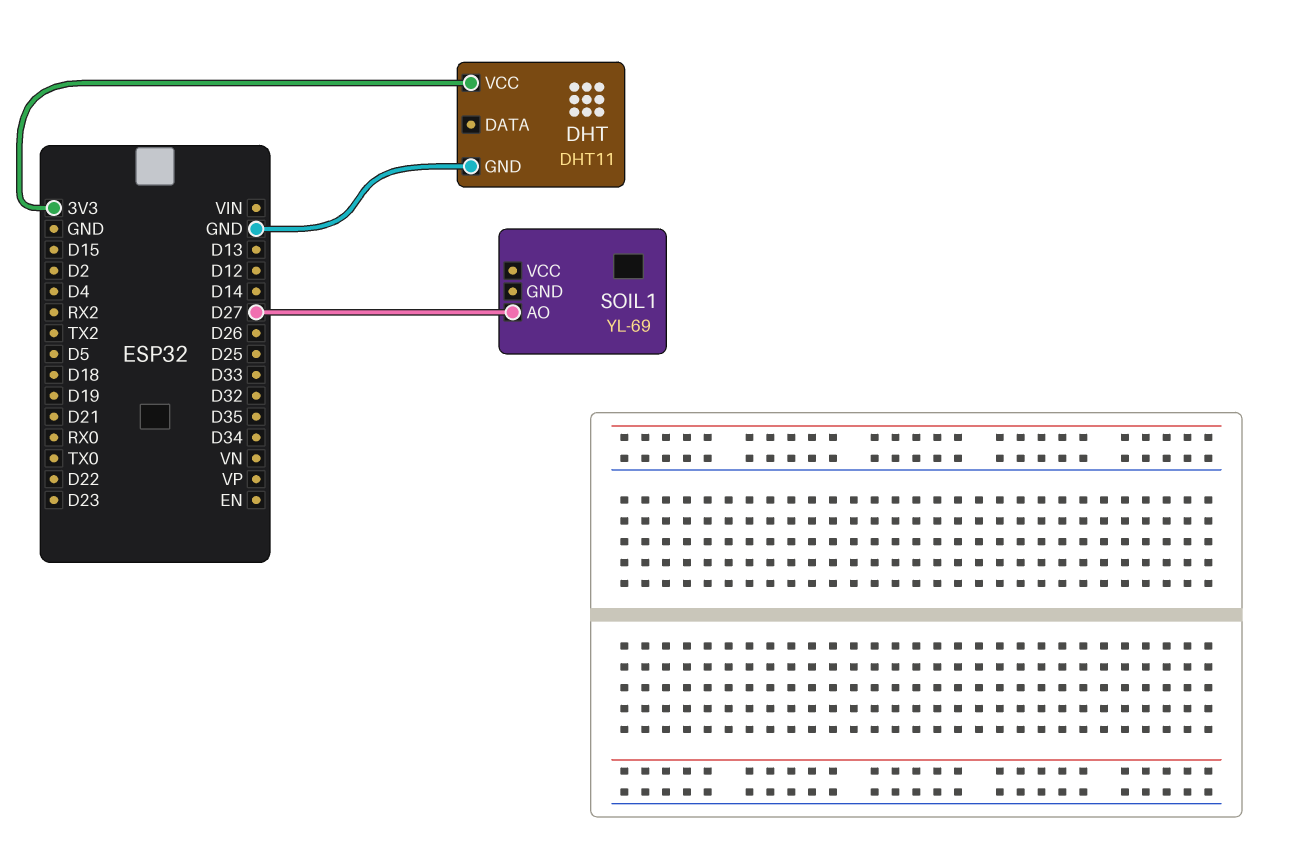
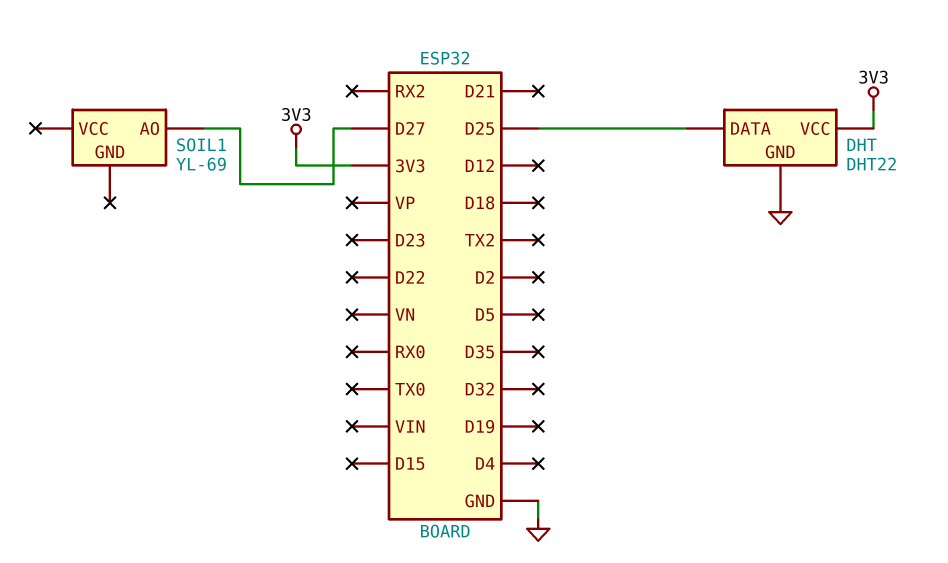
DHT: DHT11 -> DHT22
DHT pin DATA: none -> D25

